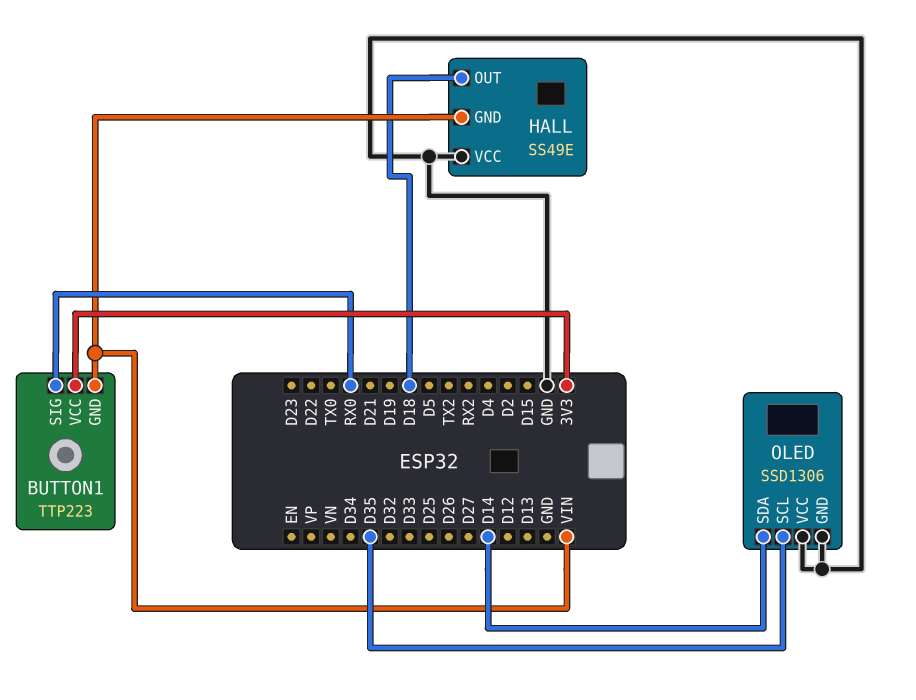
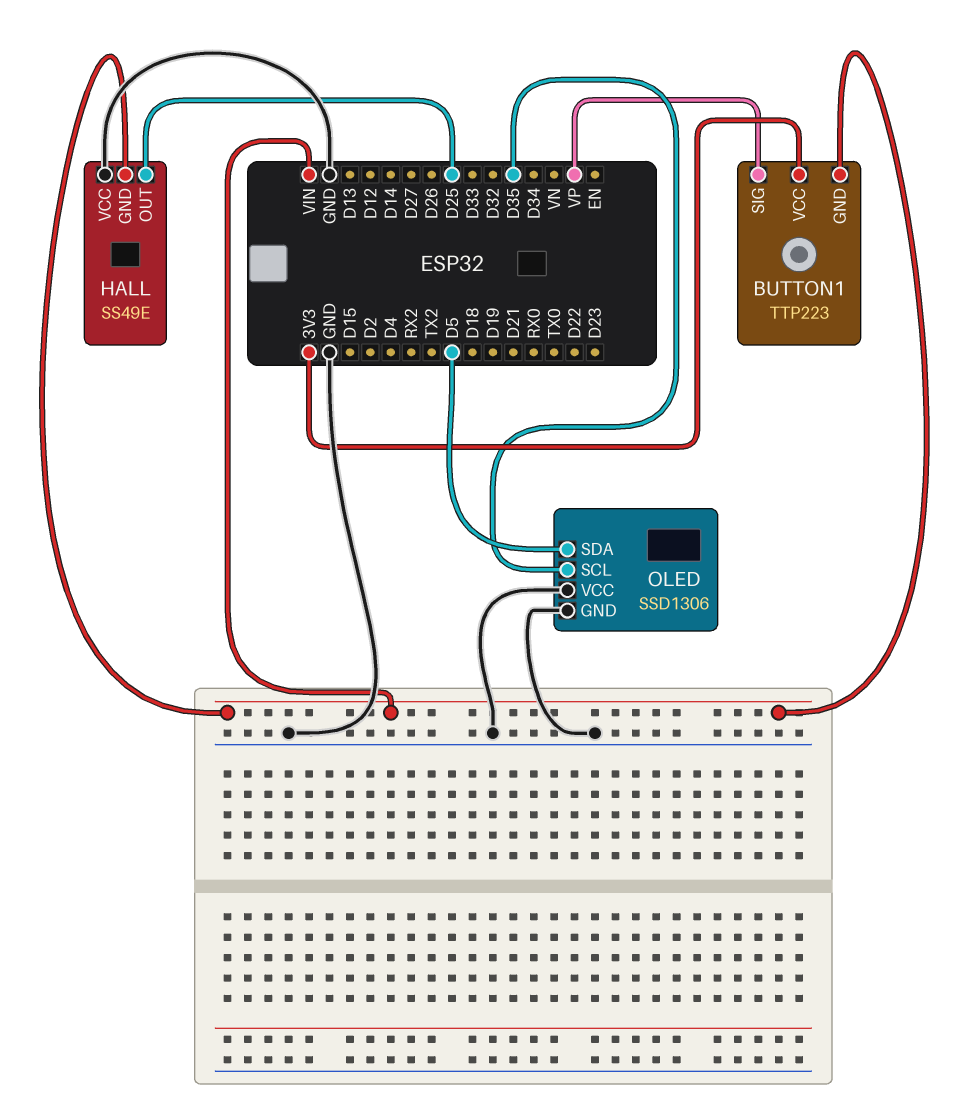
BUTTON1 pin SIG: RX0 -> VP
HALL pin OUT: D18 -> D25
OLED pin SDA: D14 -> D5

